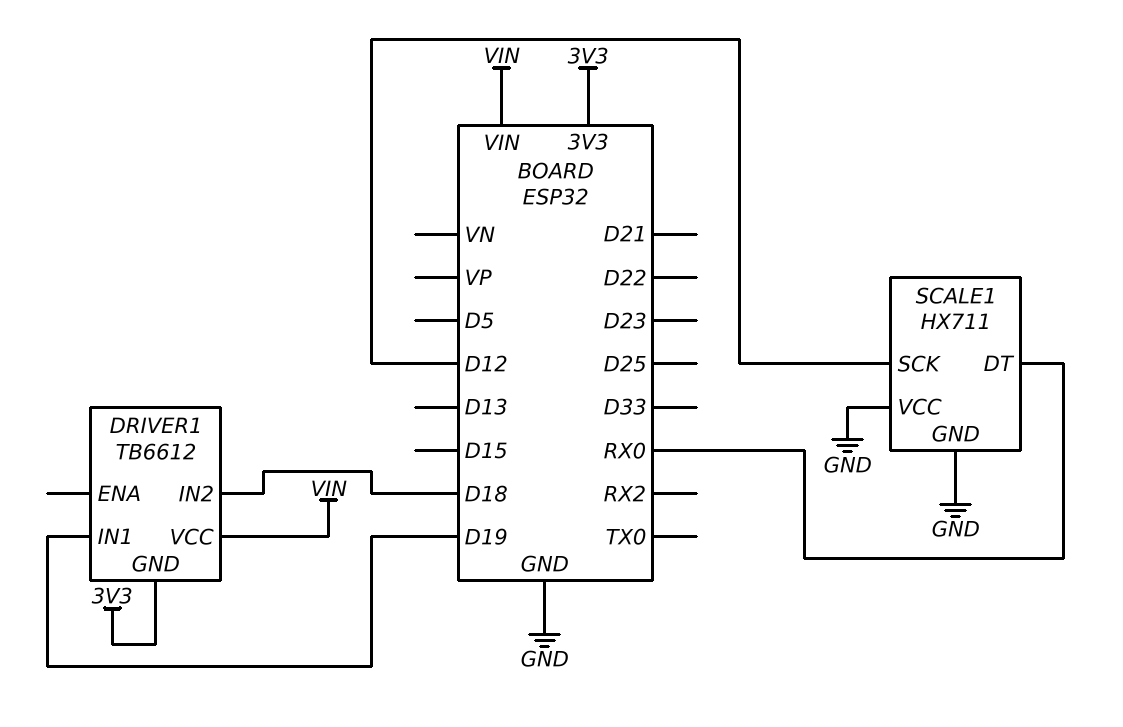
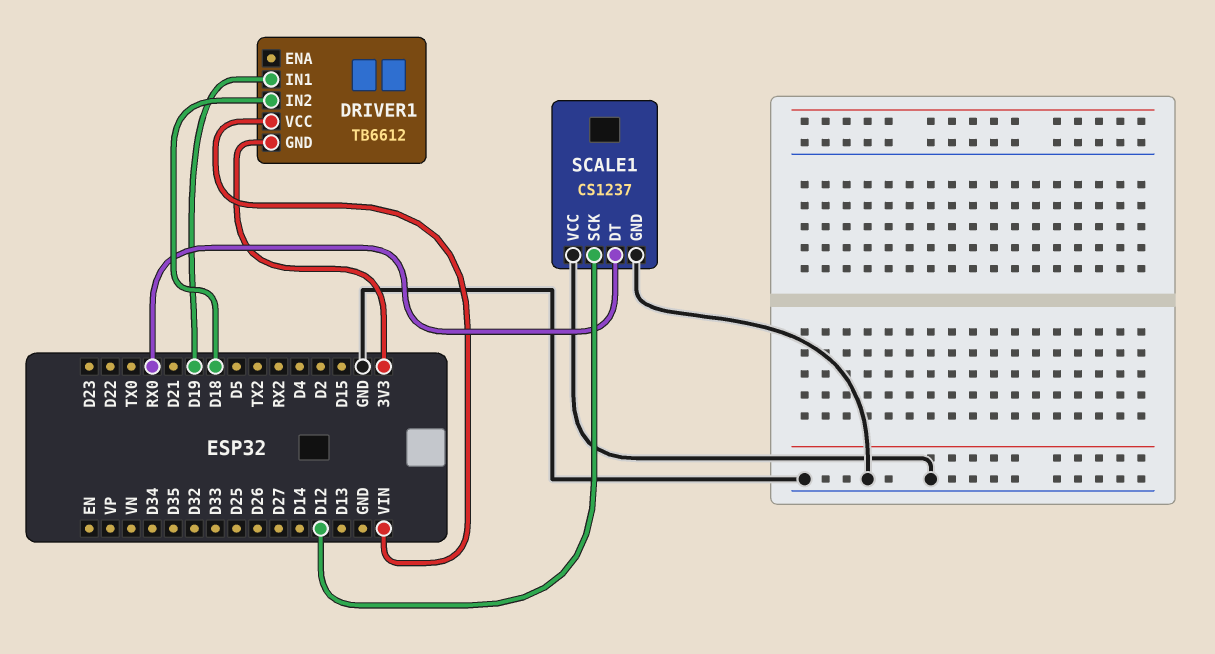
SCALE1: HX711 -> CS1237

